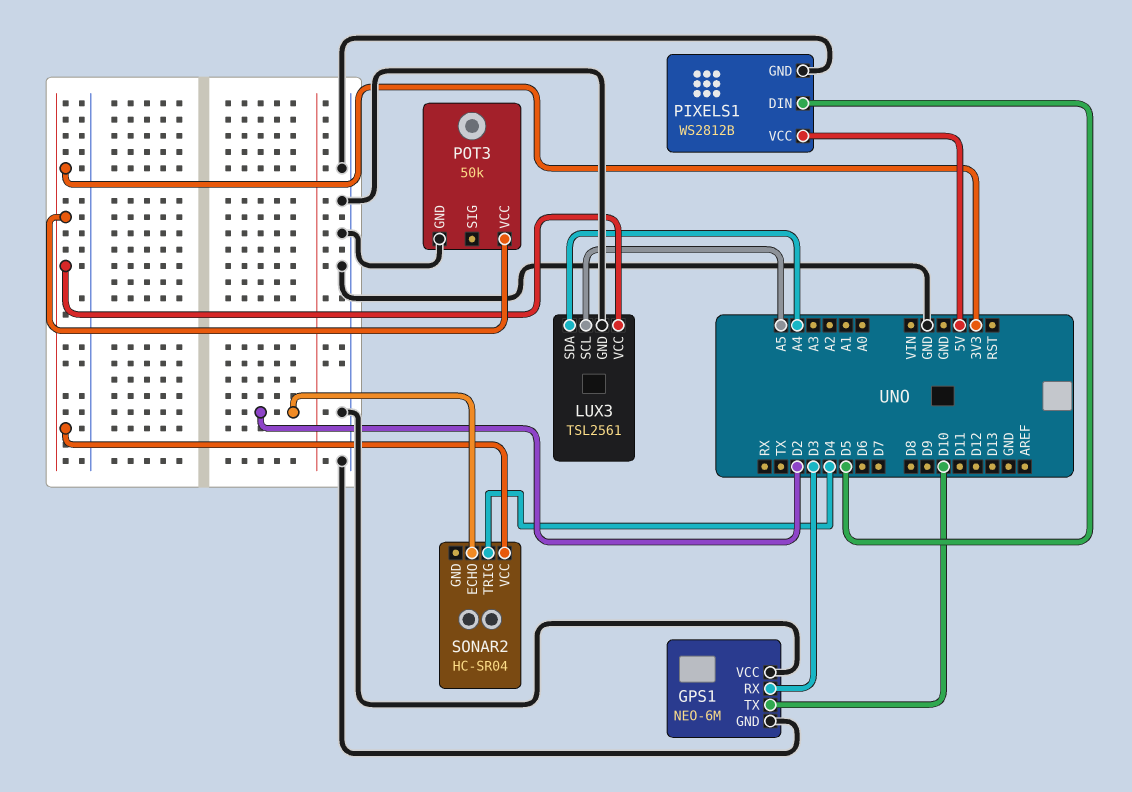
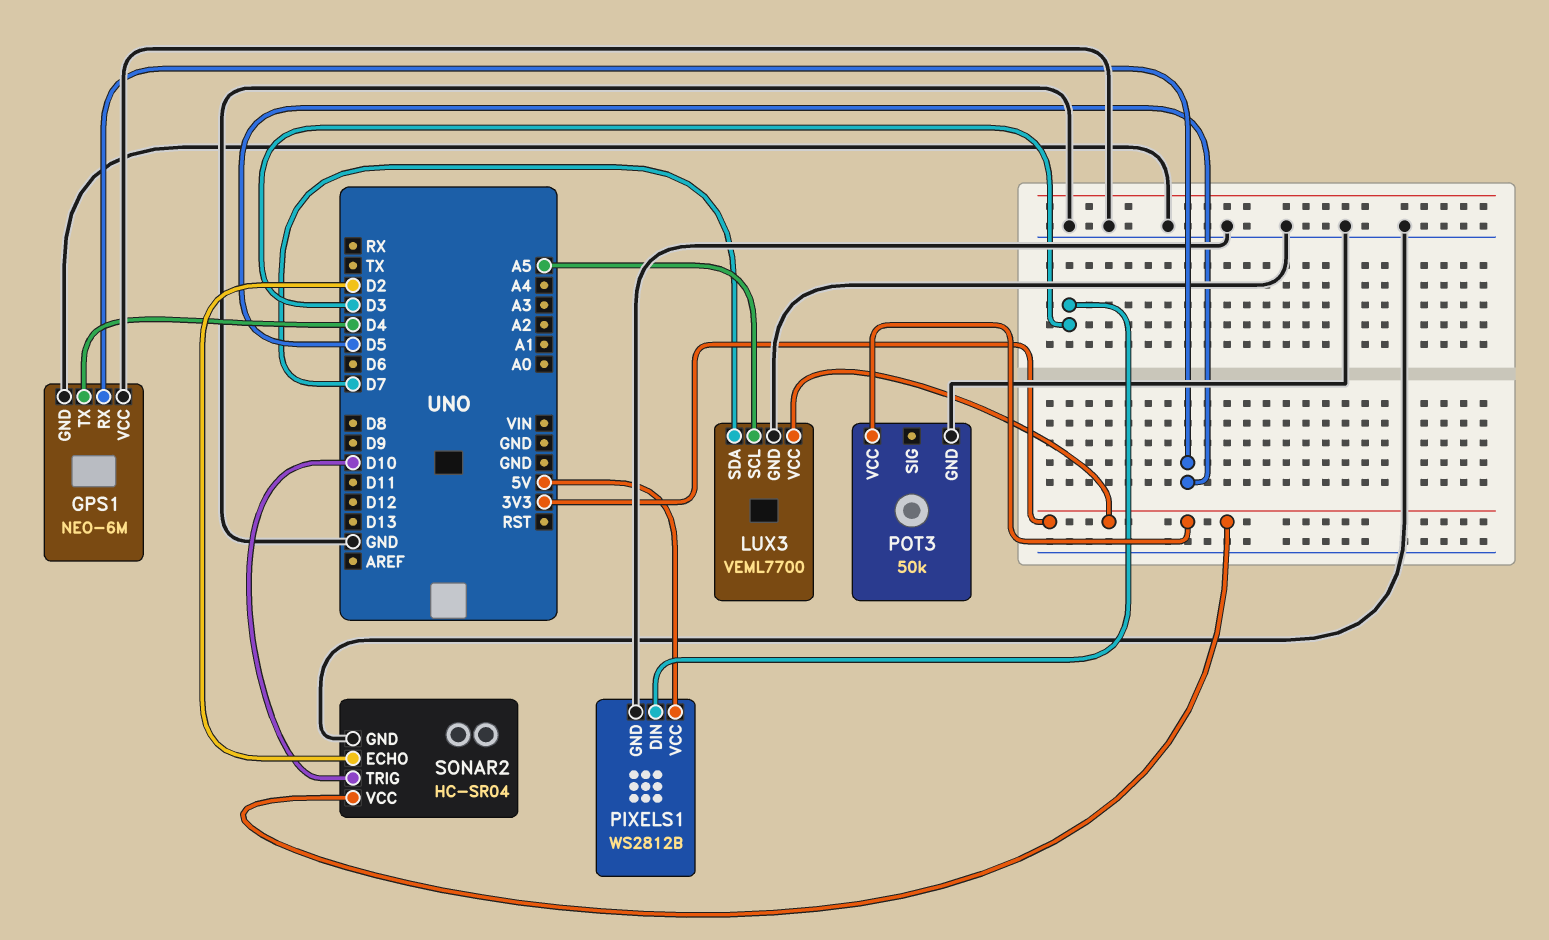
GPS1 pin RX: D3 -> D5
GPS1 pin TX: D10 -> D4
LUX3: TSL2561 -> VEML7700
LUX3 pin SDA: A4 -> D7
PIXELS1 pin DIN: D5 -> D3
SONAR2 pin GND: none -> GND
SONAR2 pin TRIG: D4 -> D10

